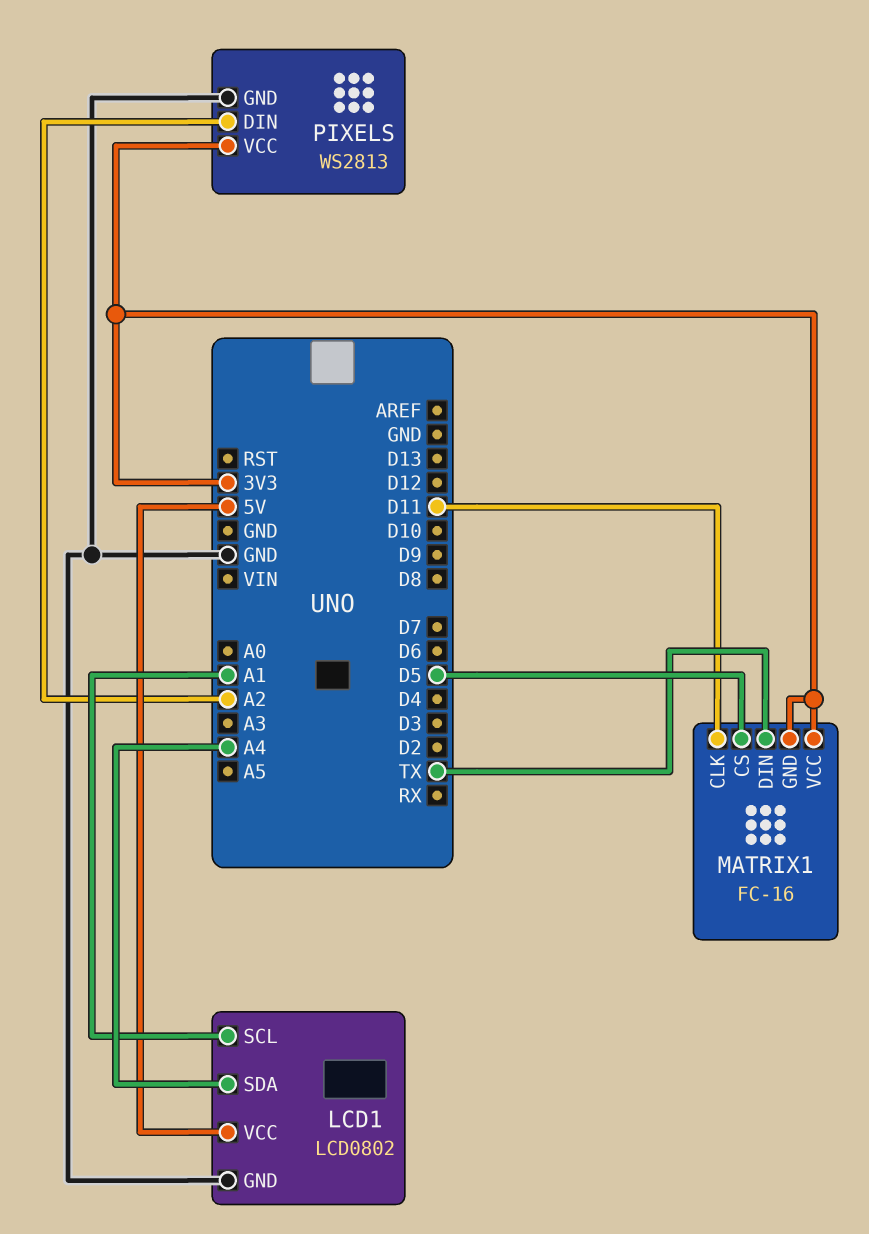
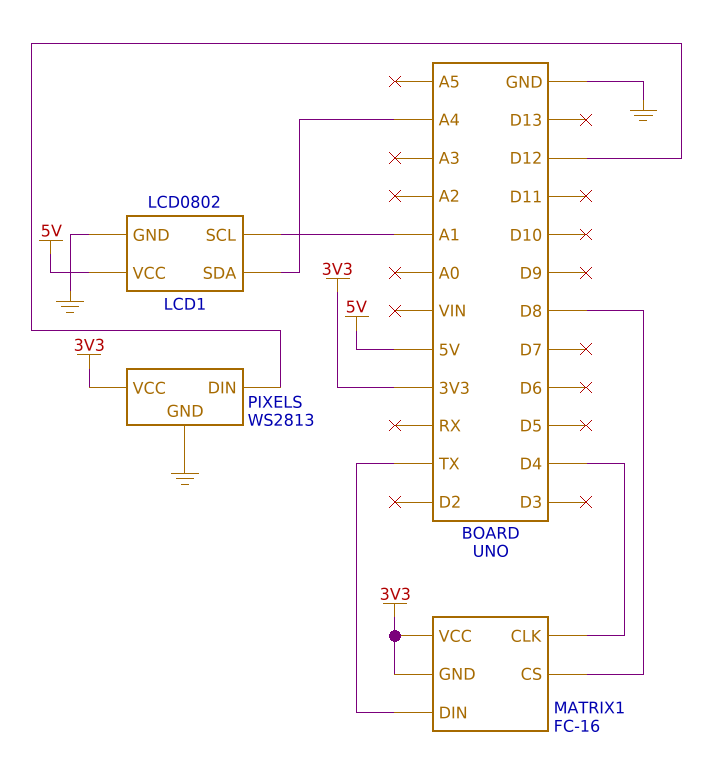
MATRIX1 pin CLK: D11 -> D4
MATRIX1 pin CS: D5 -> D8
PIXELS pin DIN: A2 -> D12

